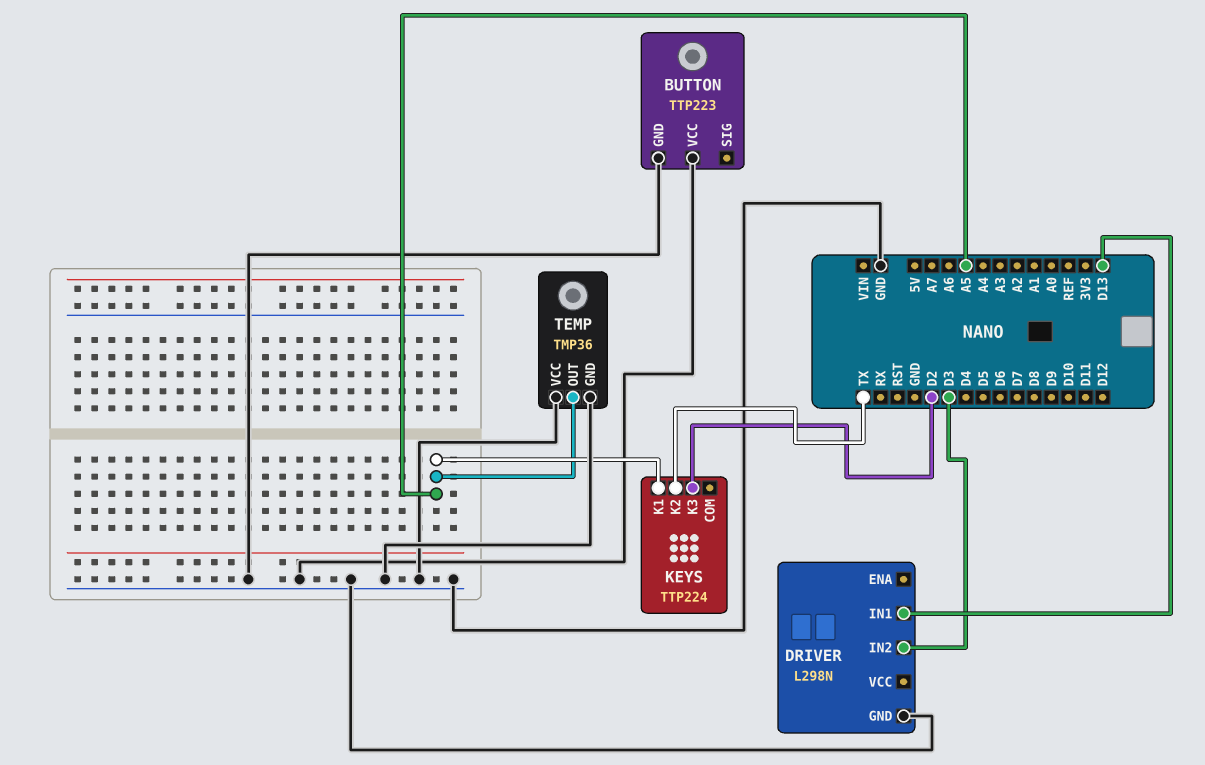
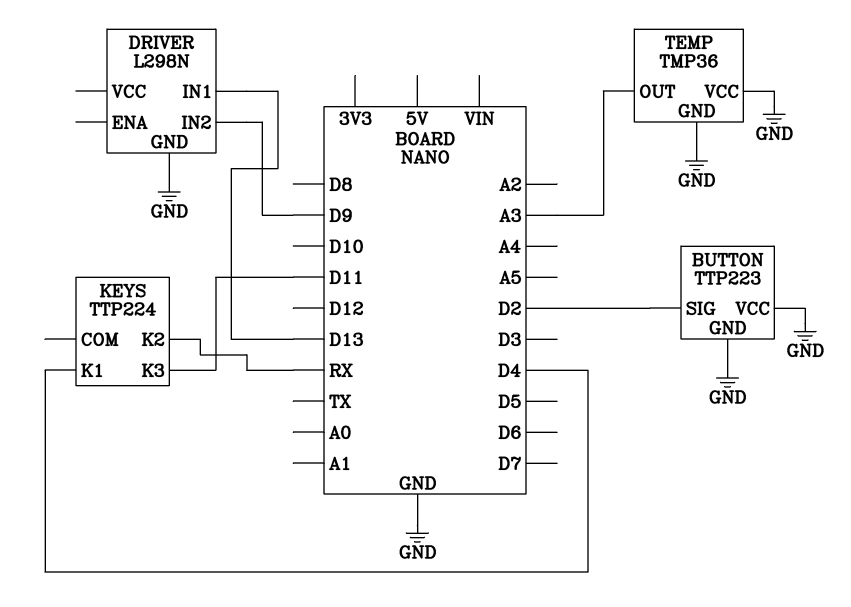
BUTTON pin SIG: none -> D2
DRIVER pin IN2: D3 -> D9
KEYS pin K1: A5 -> D4
KEYS pin K2: TX -> RX
KEYS pin K3: D2 -> D11
TEMP pin OUT: A5 -> A3

